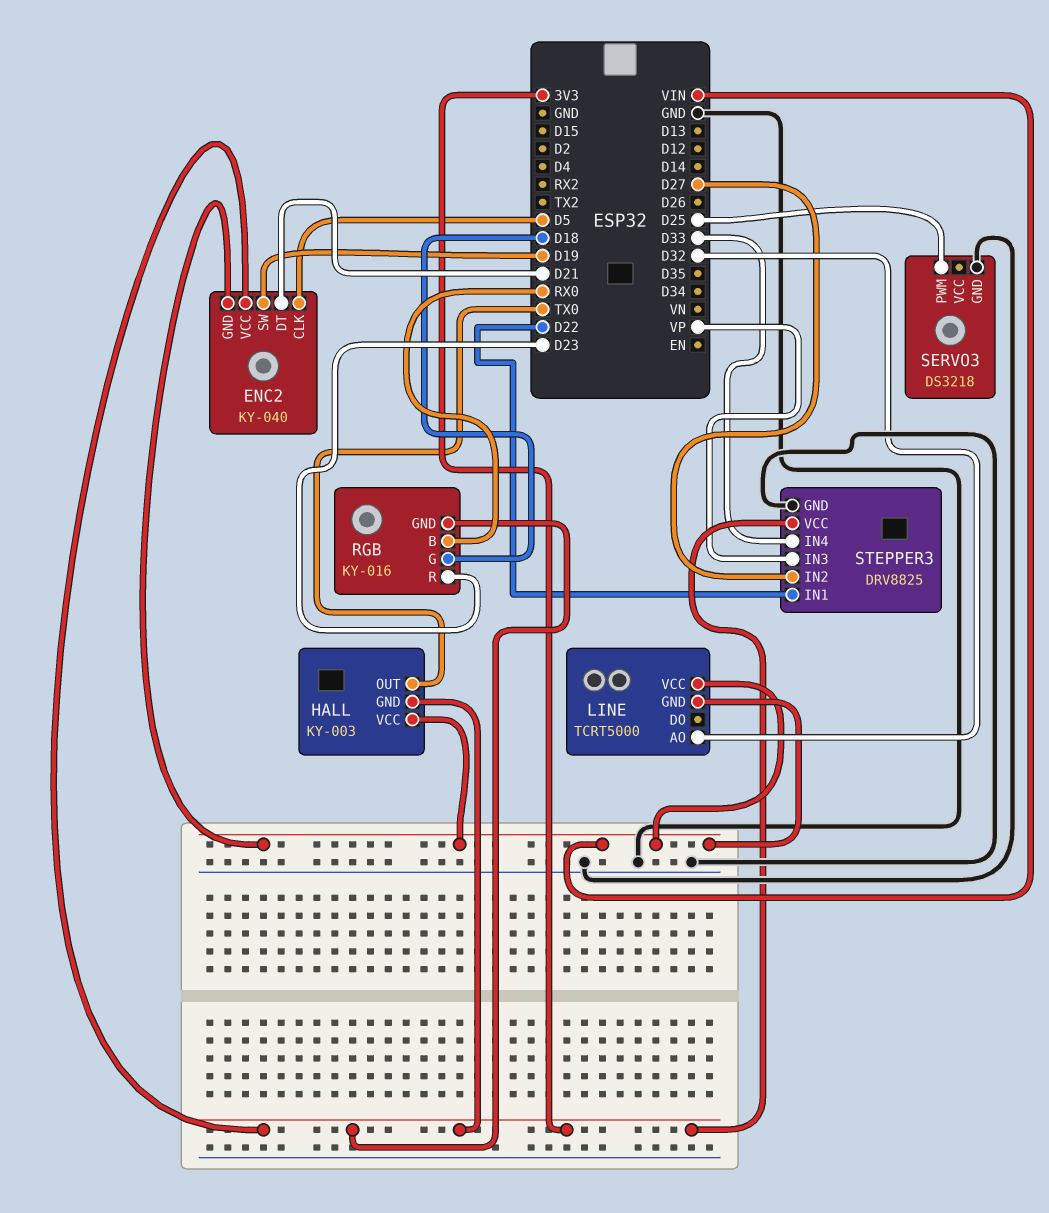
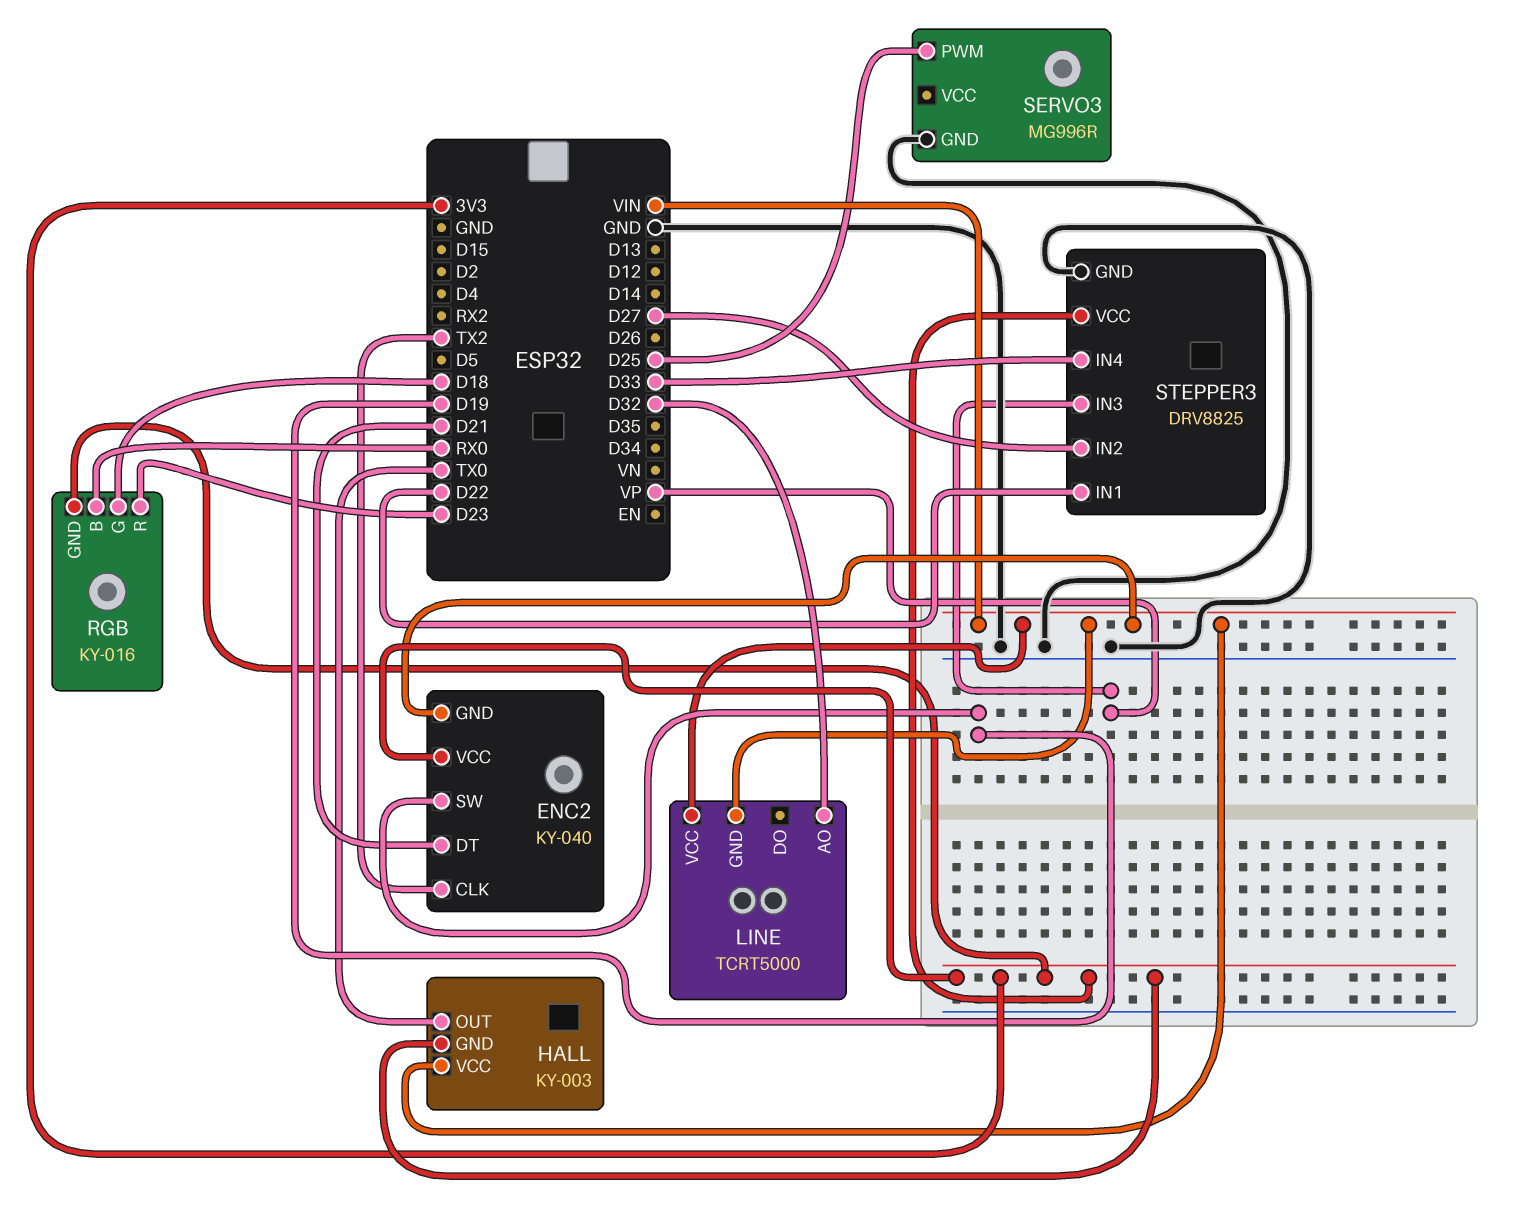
ENC2 pin CLK: D5 -> TX2
SERVO3: DS3218 -> MG996R

